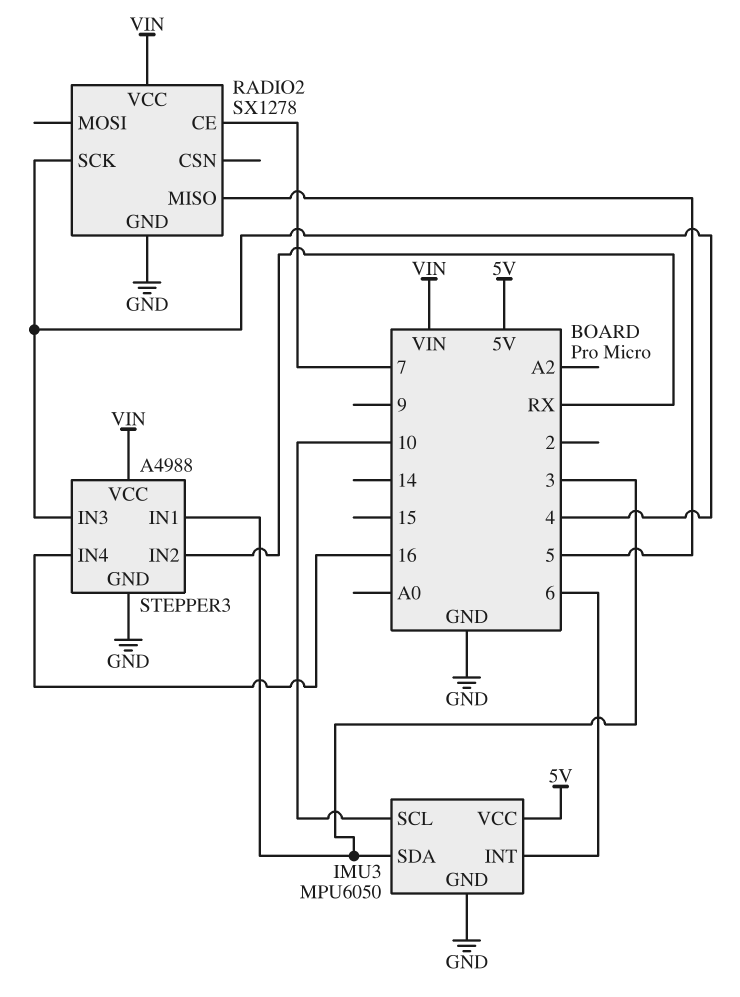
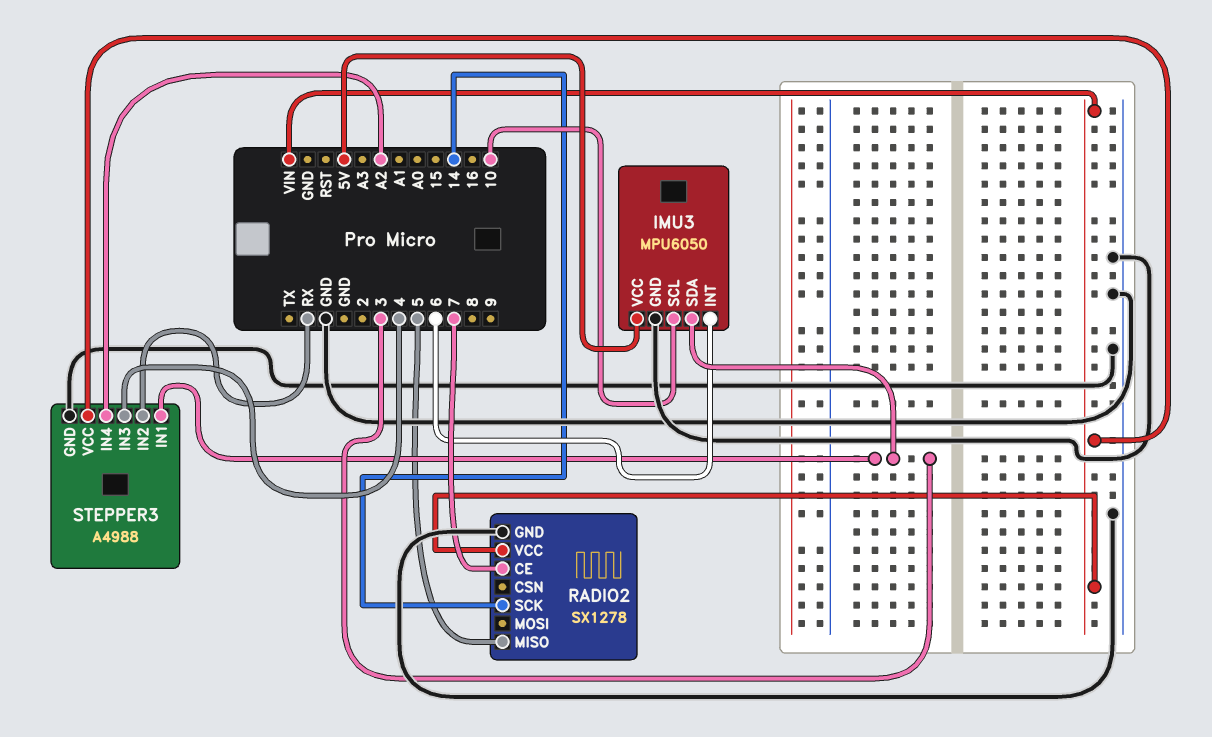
RADIO2 pin SCK: 4 -> 14
STEPPER3 pin IN4: 16 -> A2

